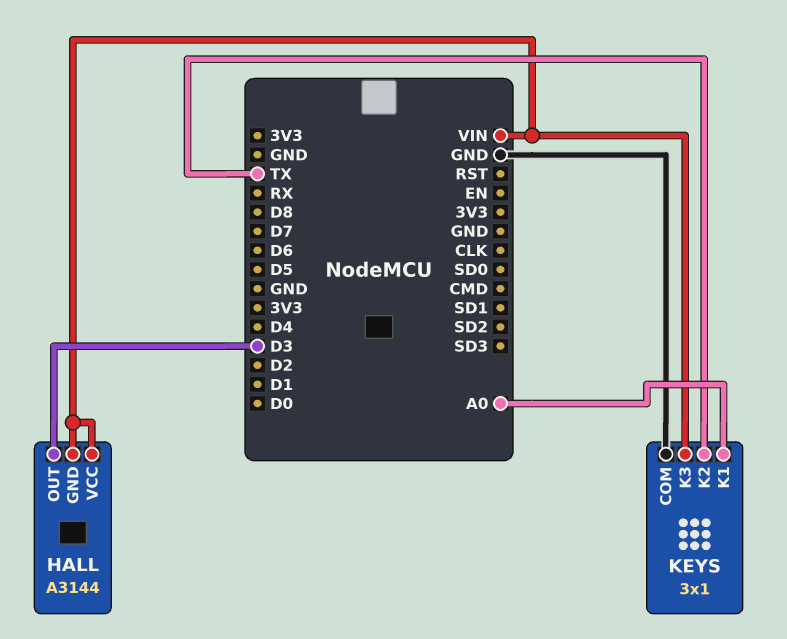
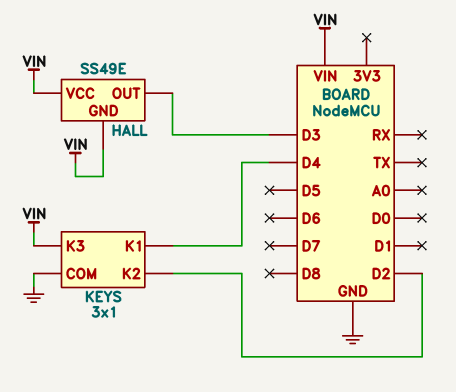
HALL: A3144 -> SS49E
KEYS pin K1: A0 -> D4
KEYS pin K2: TX -> D2

